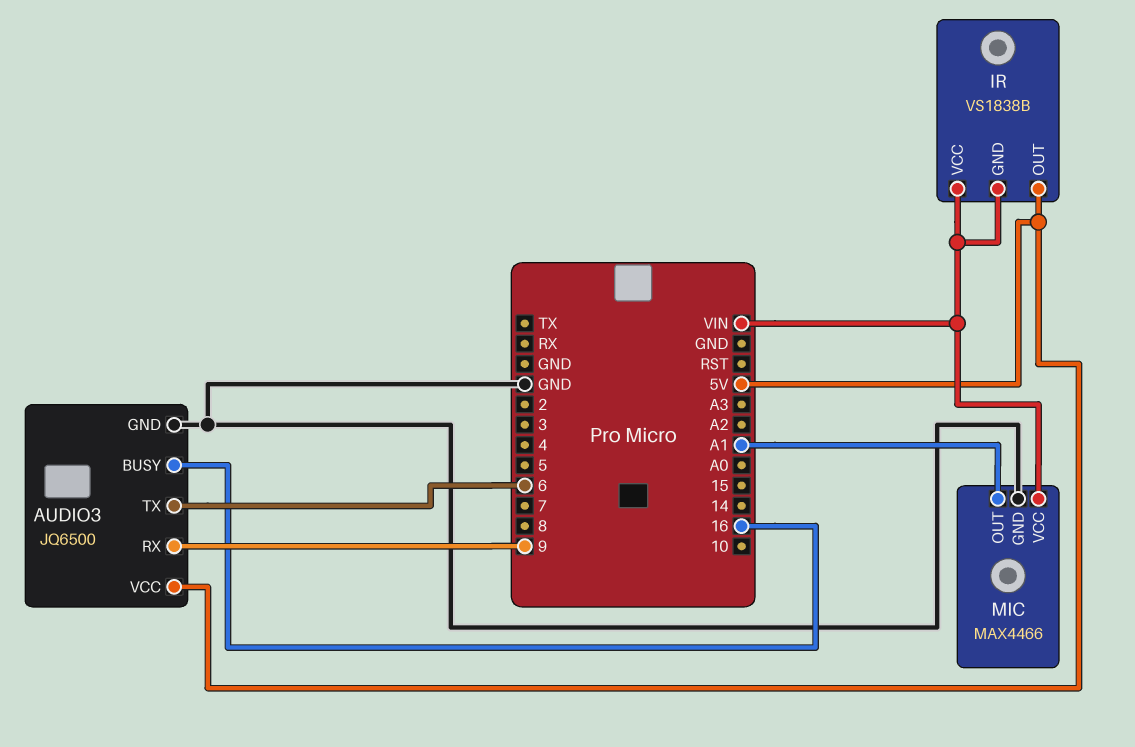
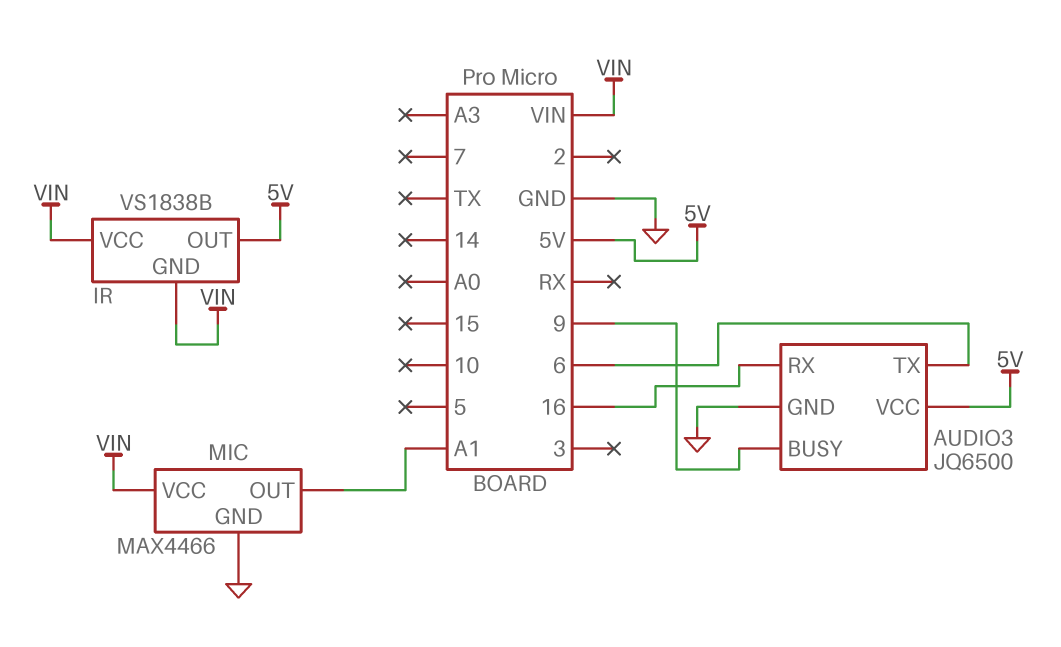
AUDIO3 pin BUSY: 16 -> 9
AUDIO3 pin RX: 9 -> 16

